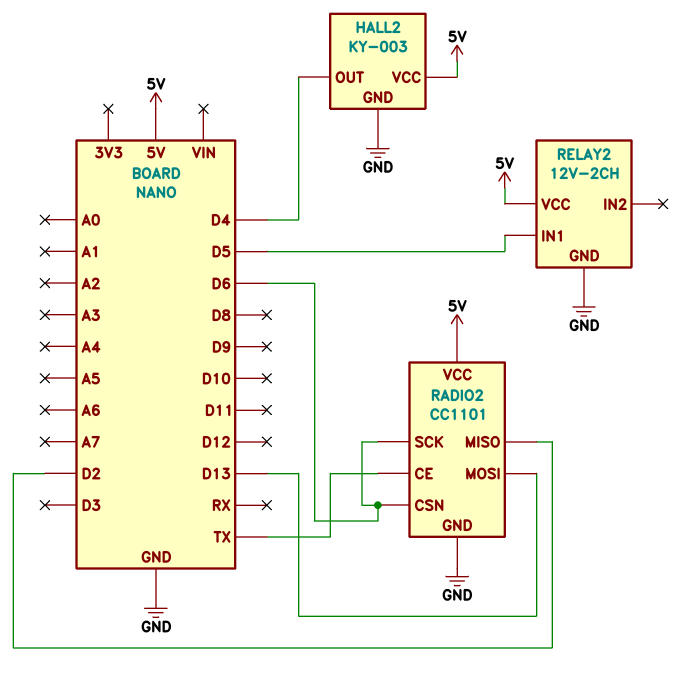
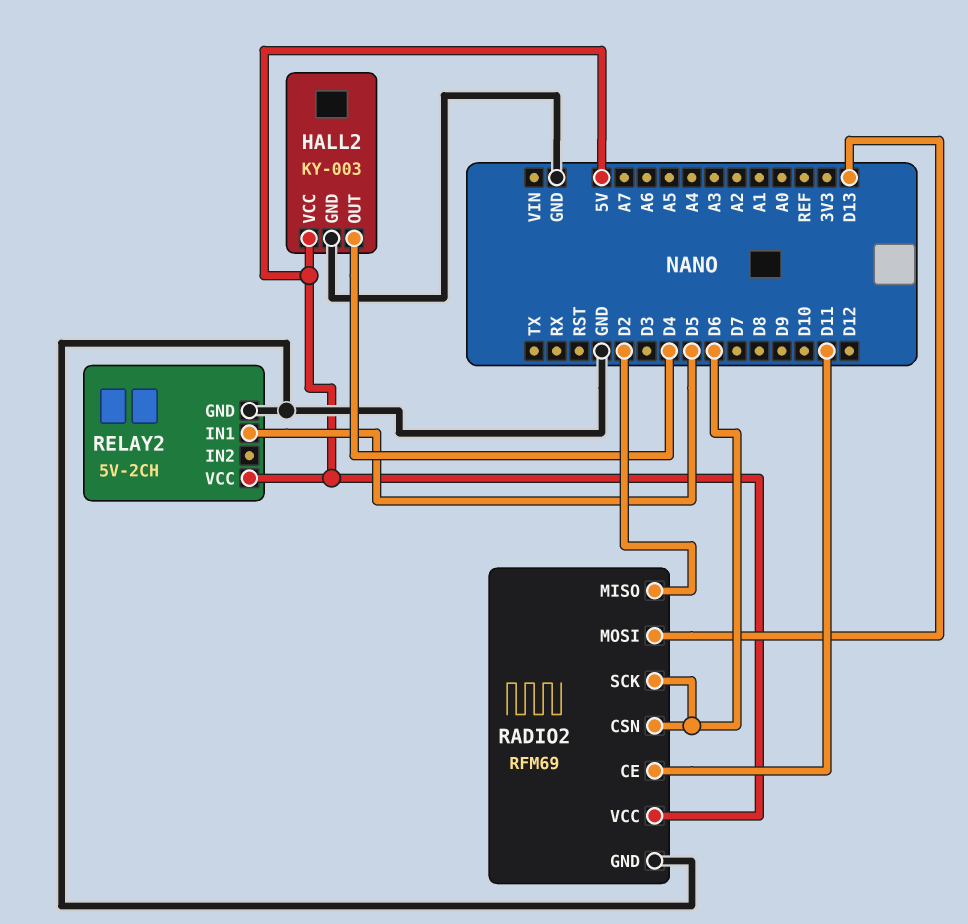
RADIO2: CC1101 -> RFM69
RADIO2 pin CE: TX -> D11
RELAY2: 12V-2CH -> 5V-2CH

